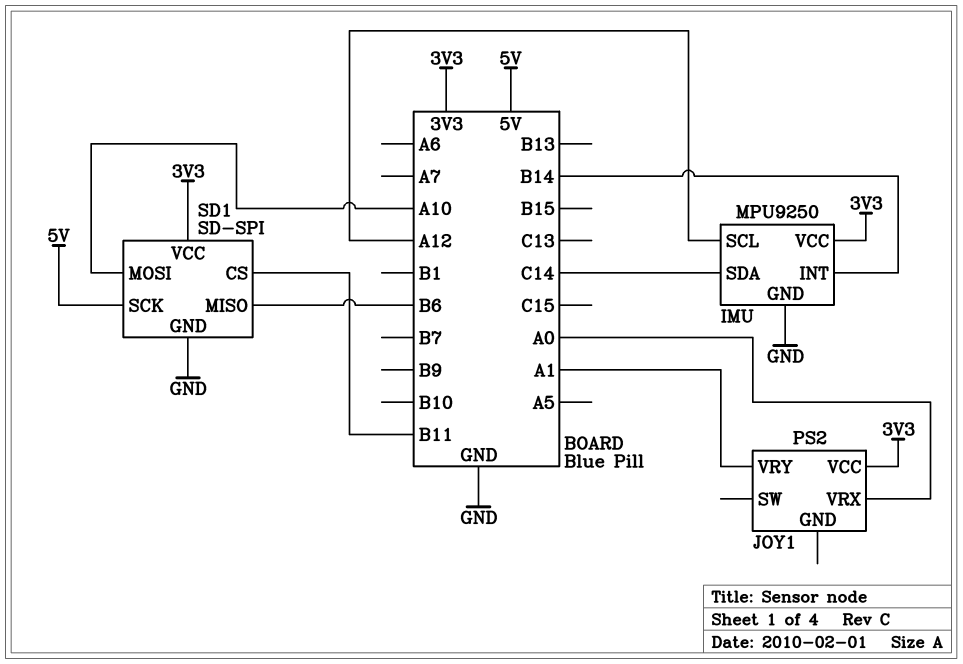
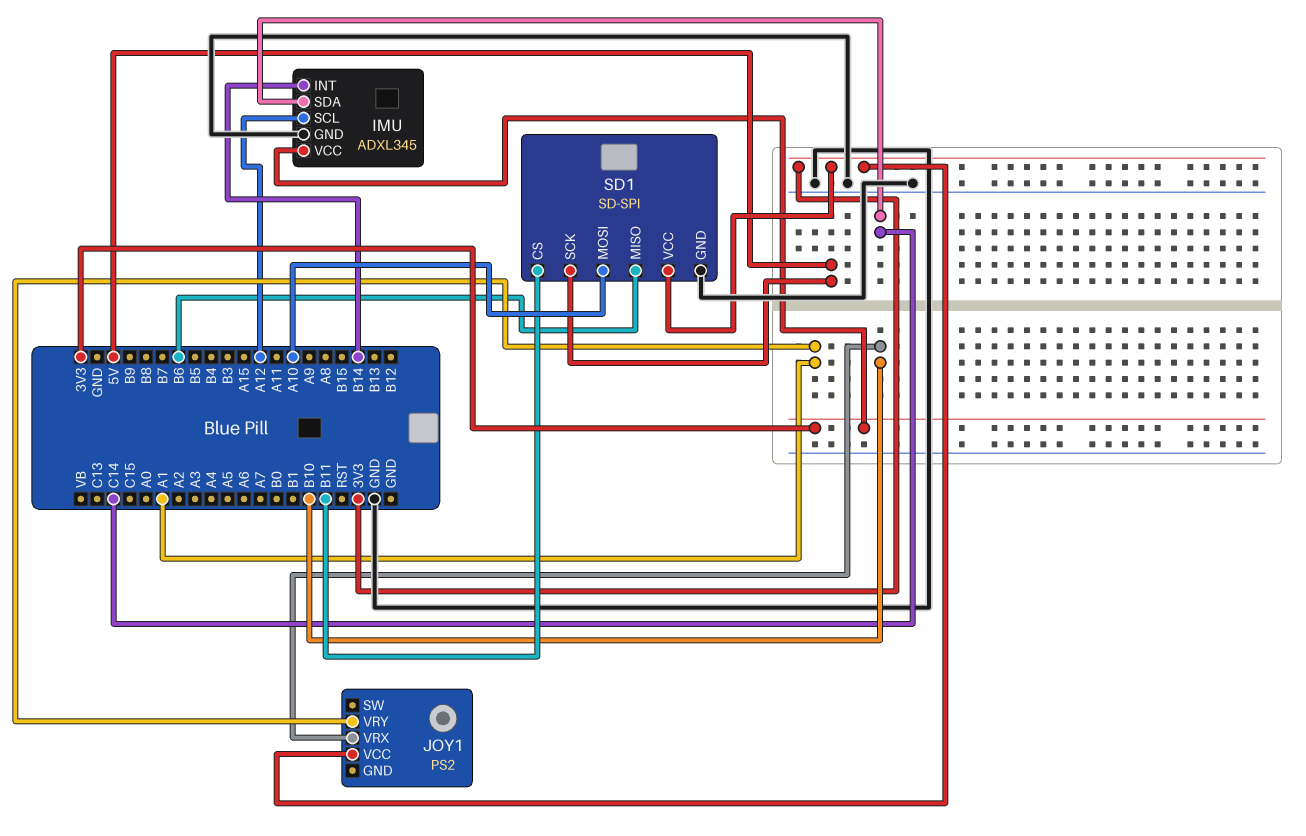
IMU: MPU9250 -> ADXL345
JOY1 pin VRX: A0 -> B10

